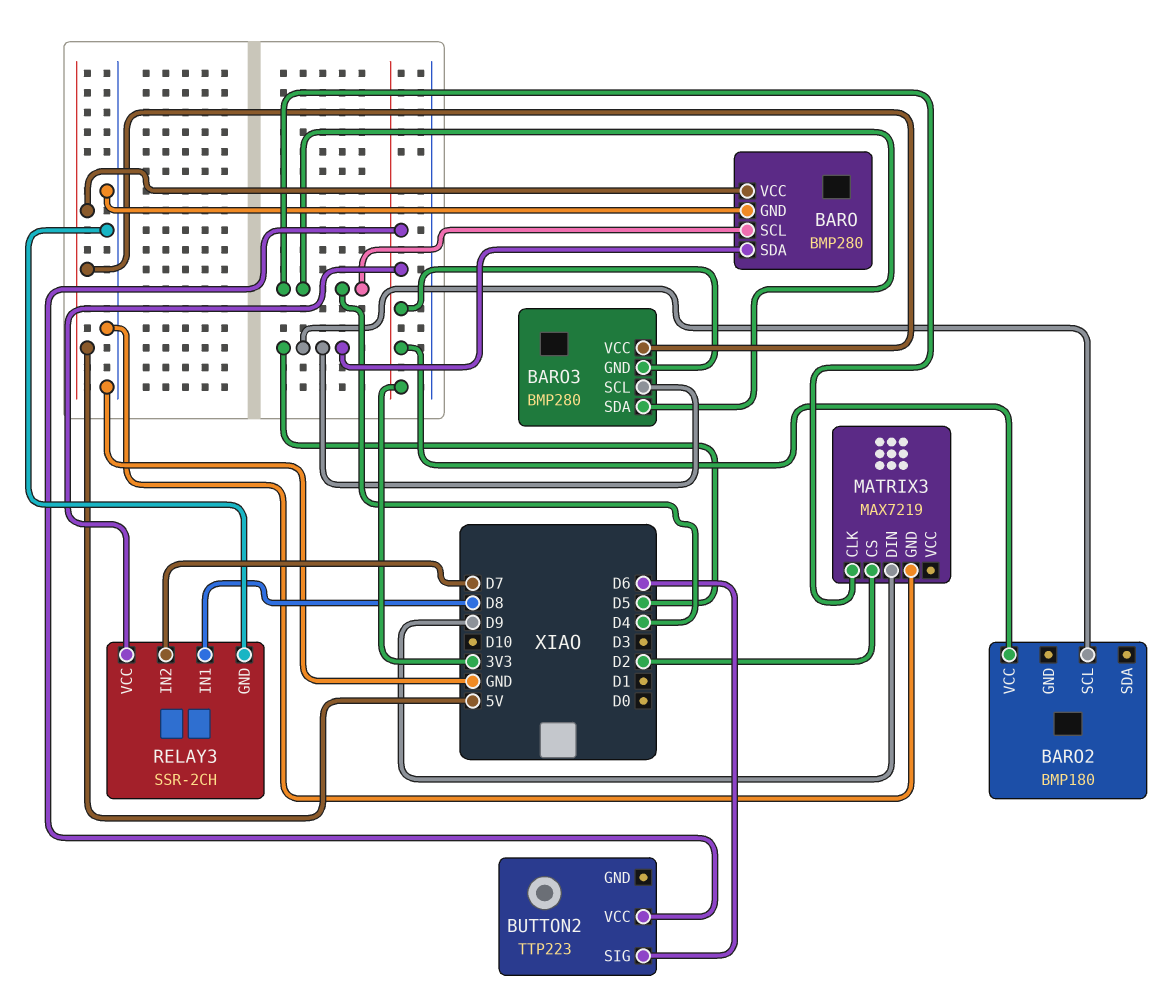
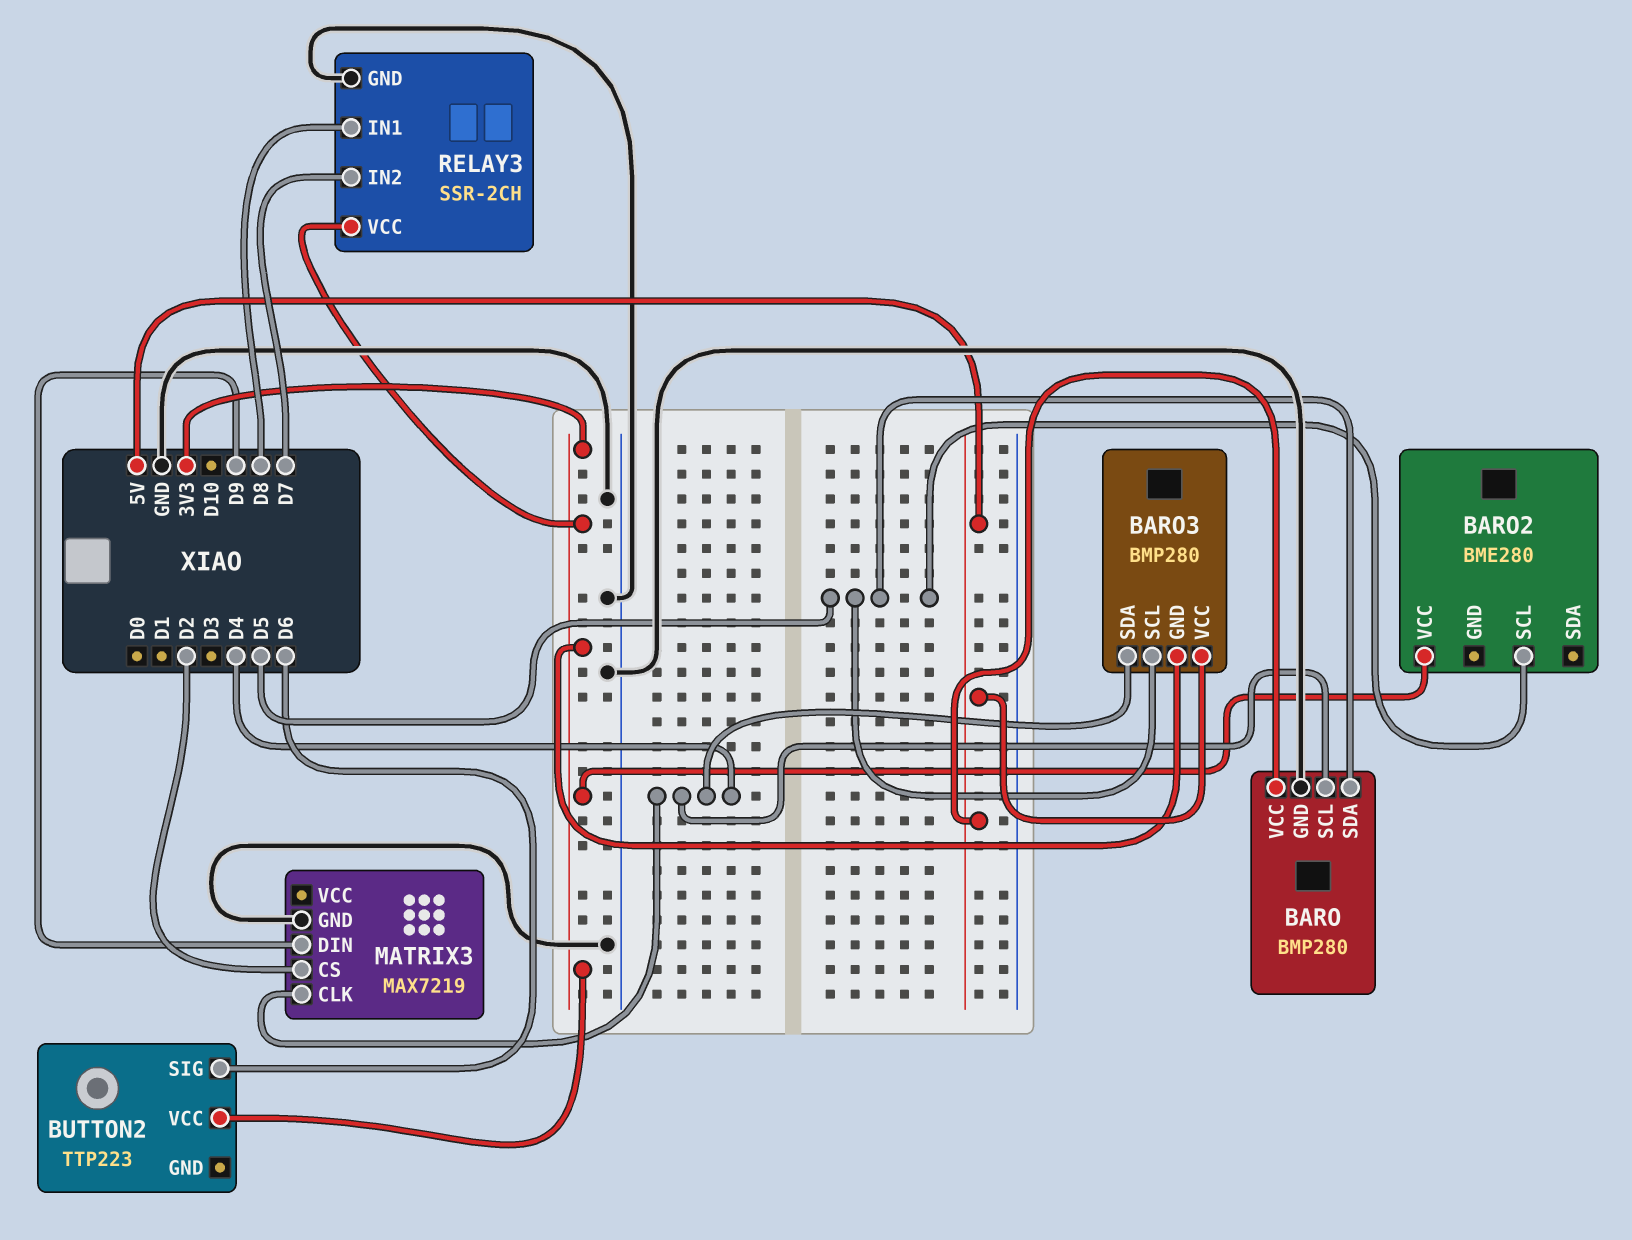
BARO2: BMP180 -> BME280

